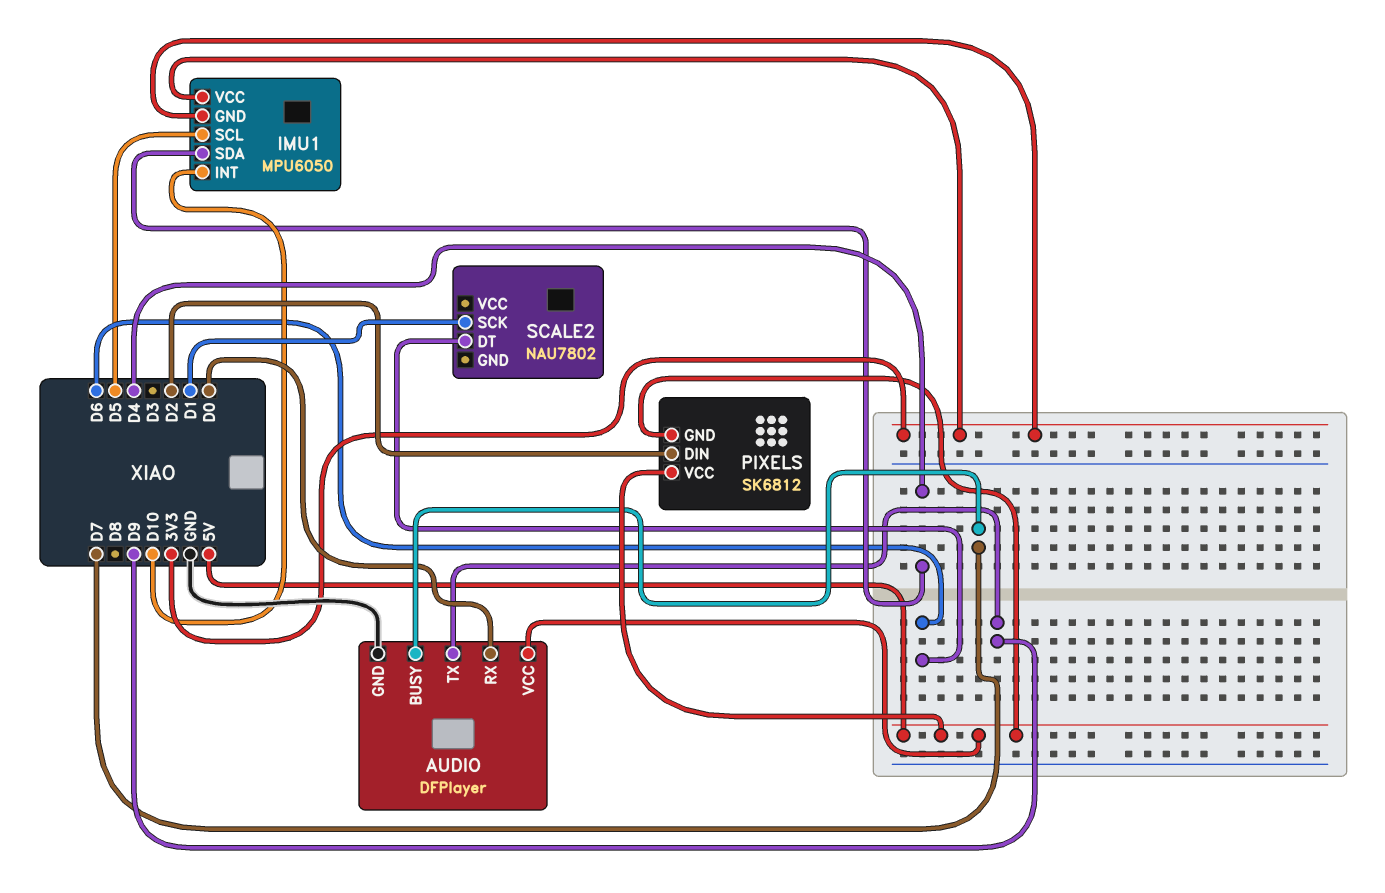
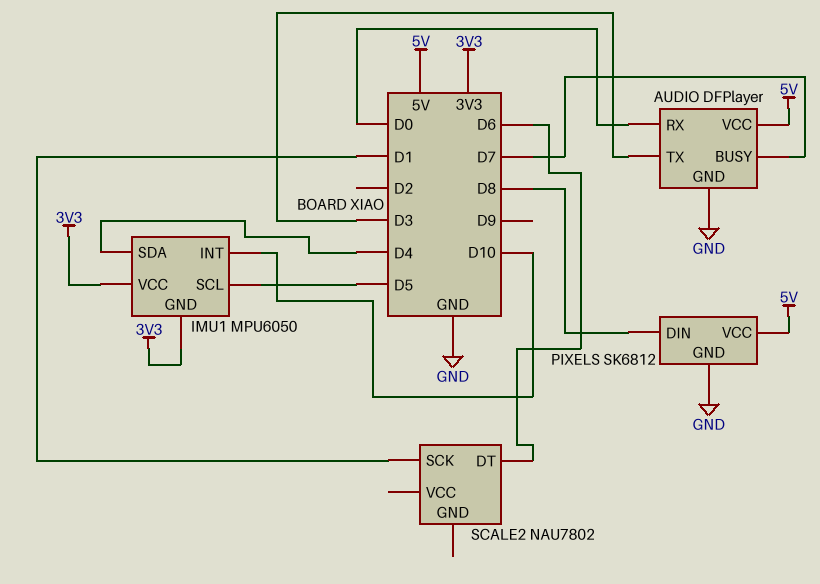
AUDIO pin TX: D9 -> D3
PIXELS pin DIN: D2 -> D8
PIXELS pin GND: 5V -> GND

